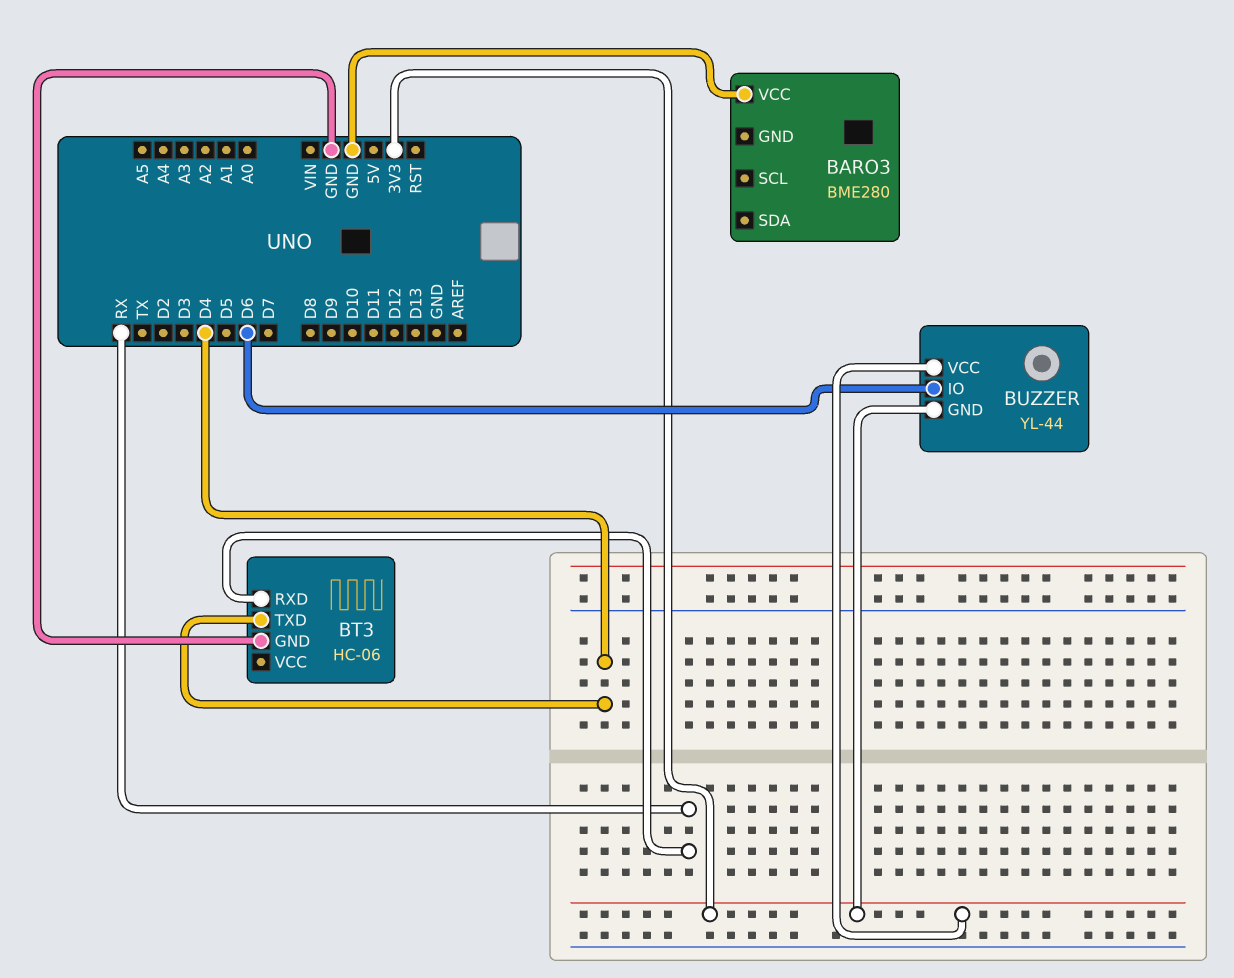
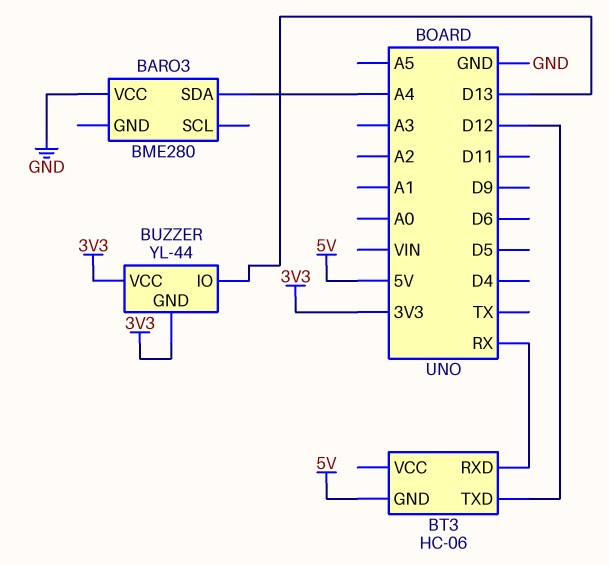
BARO3 pin SDA: none -> A4
BT3 pin GND: GND -> 5V
BT3 pin TXD: D4 -> D12
BUZZER pin IO: D6 -> D13

